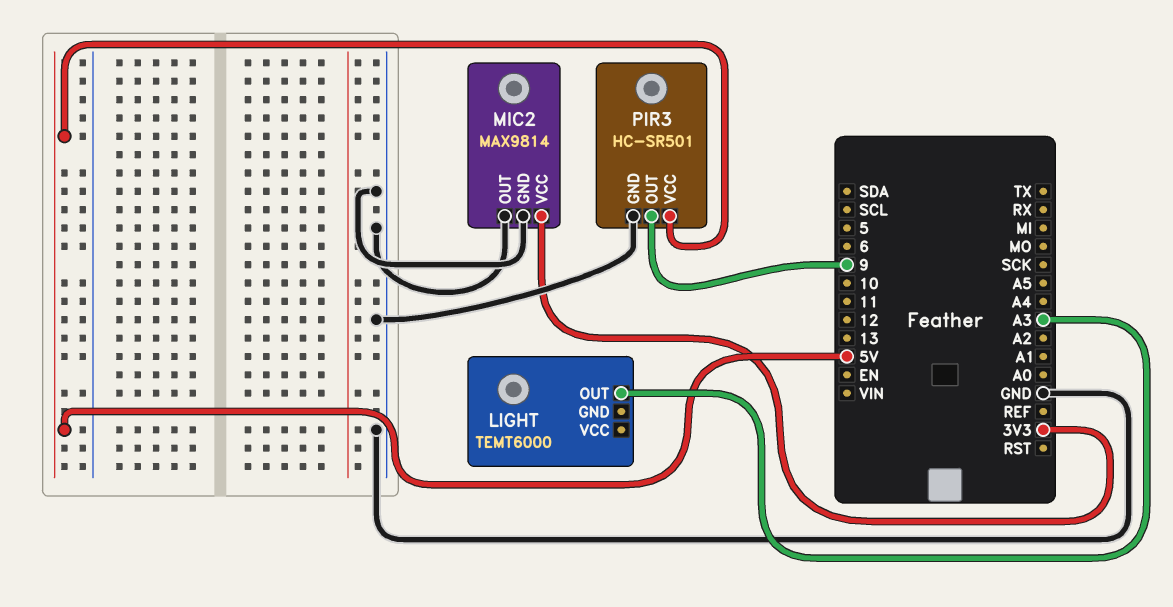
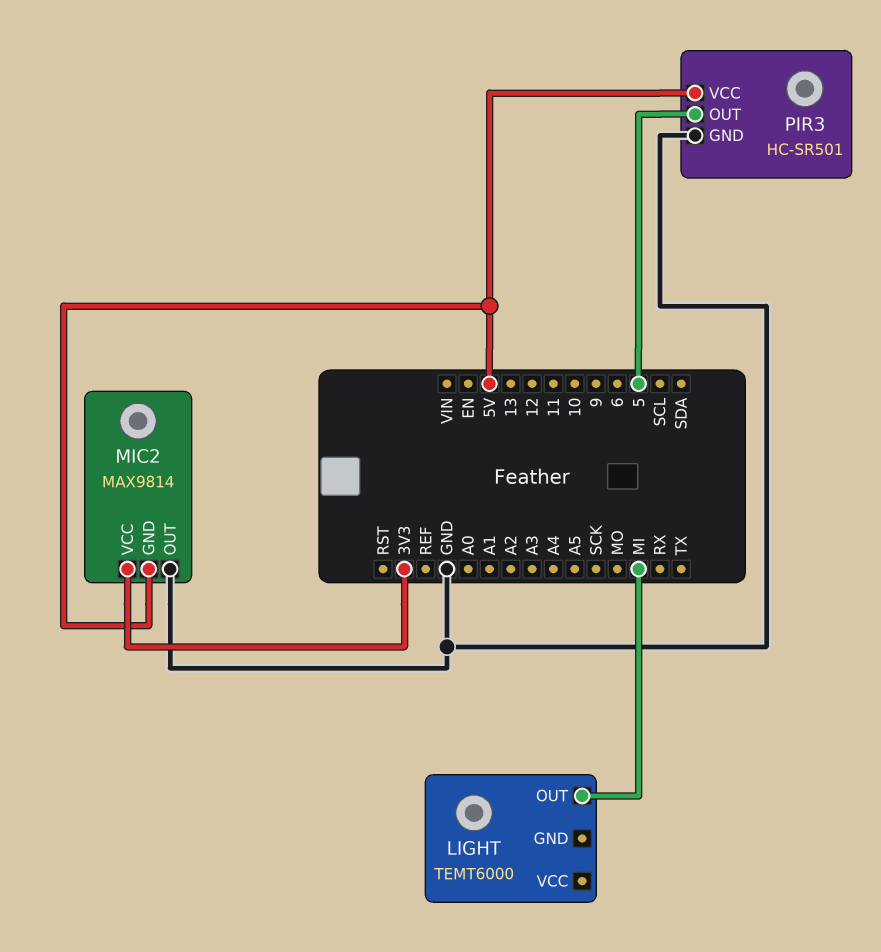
LIGHT pin OUT: A3 -> MI
MIC2 pin GND: GND -> 5V
PIR3 pin OUT: 9 -> 5

